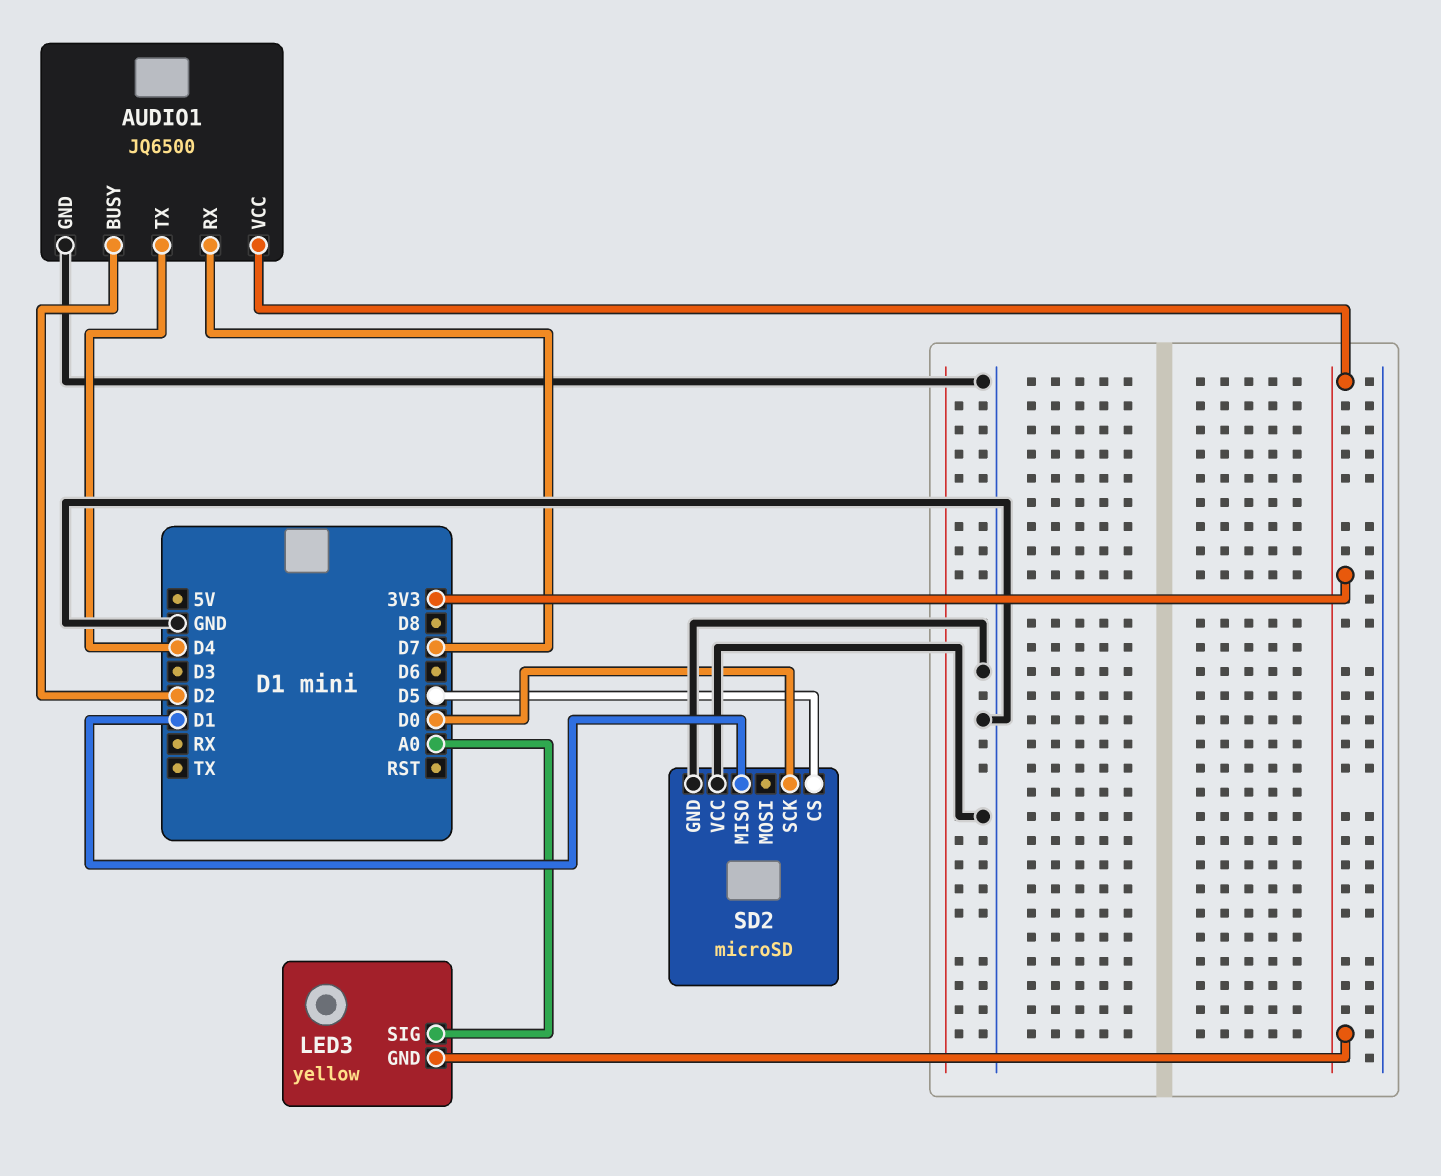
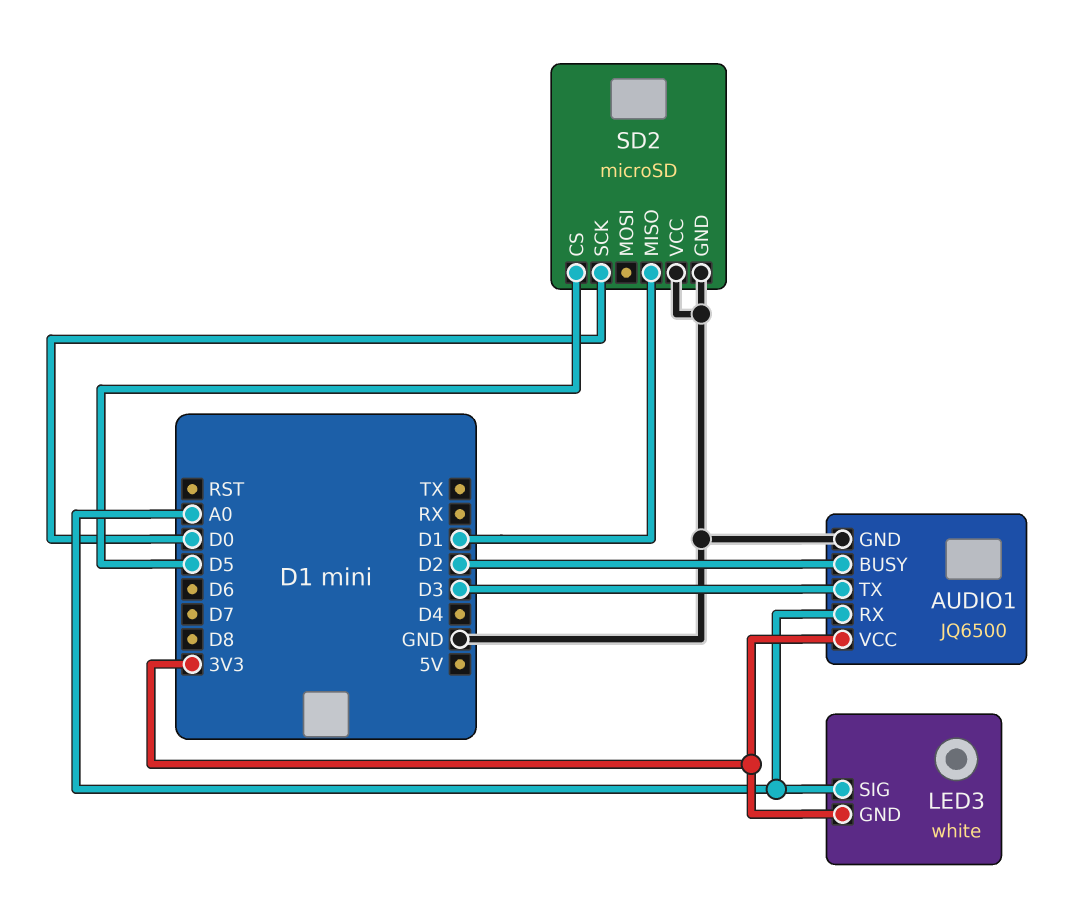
AUDIO1 pin RX: D7 -> A0
AUDIO1 pin TX: D4 -> D3
LED3: yellow -> white

